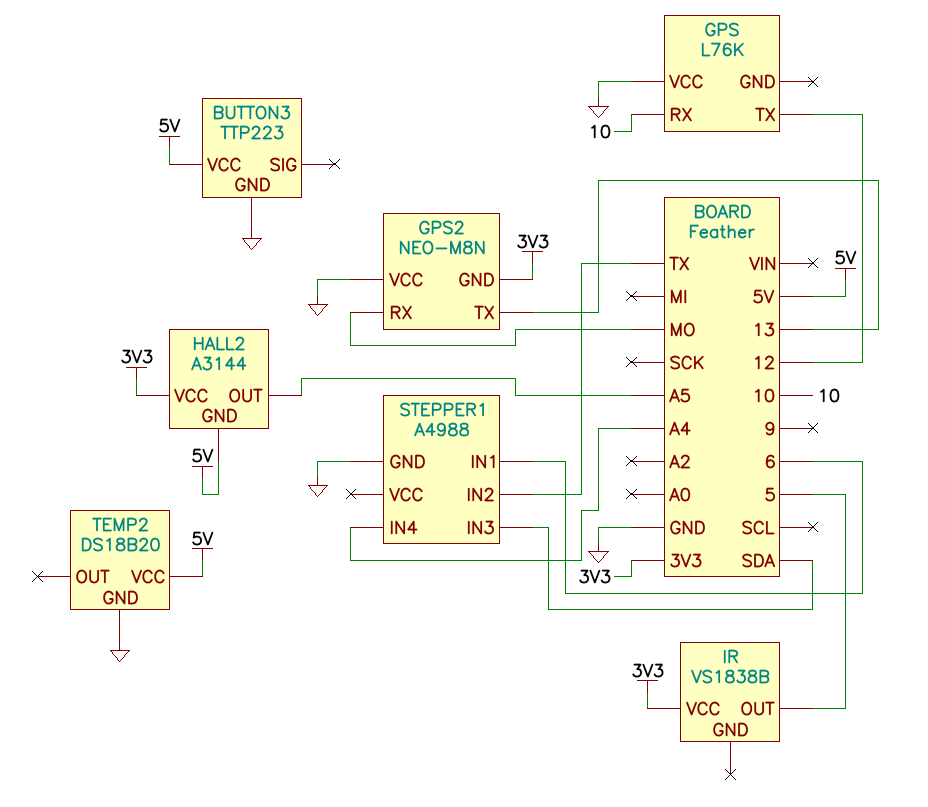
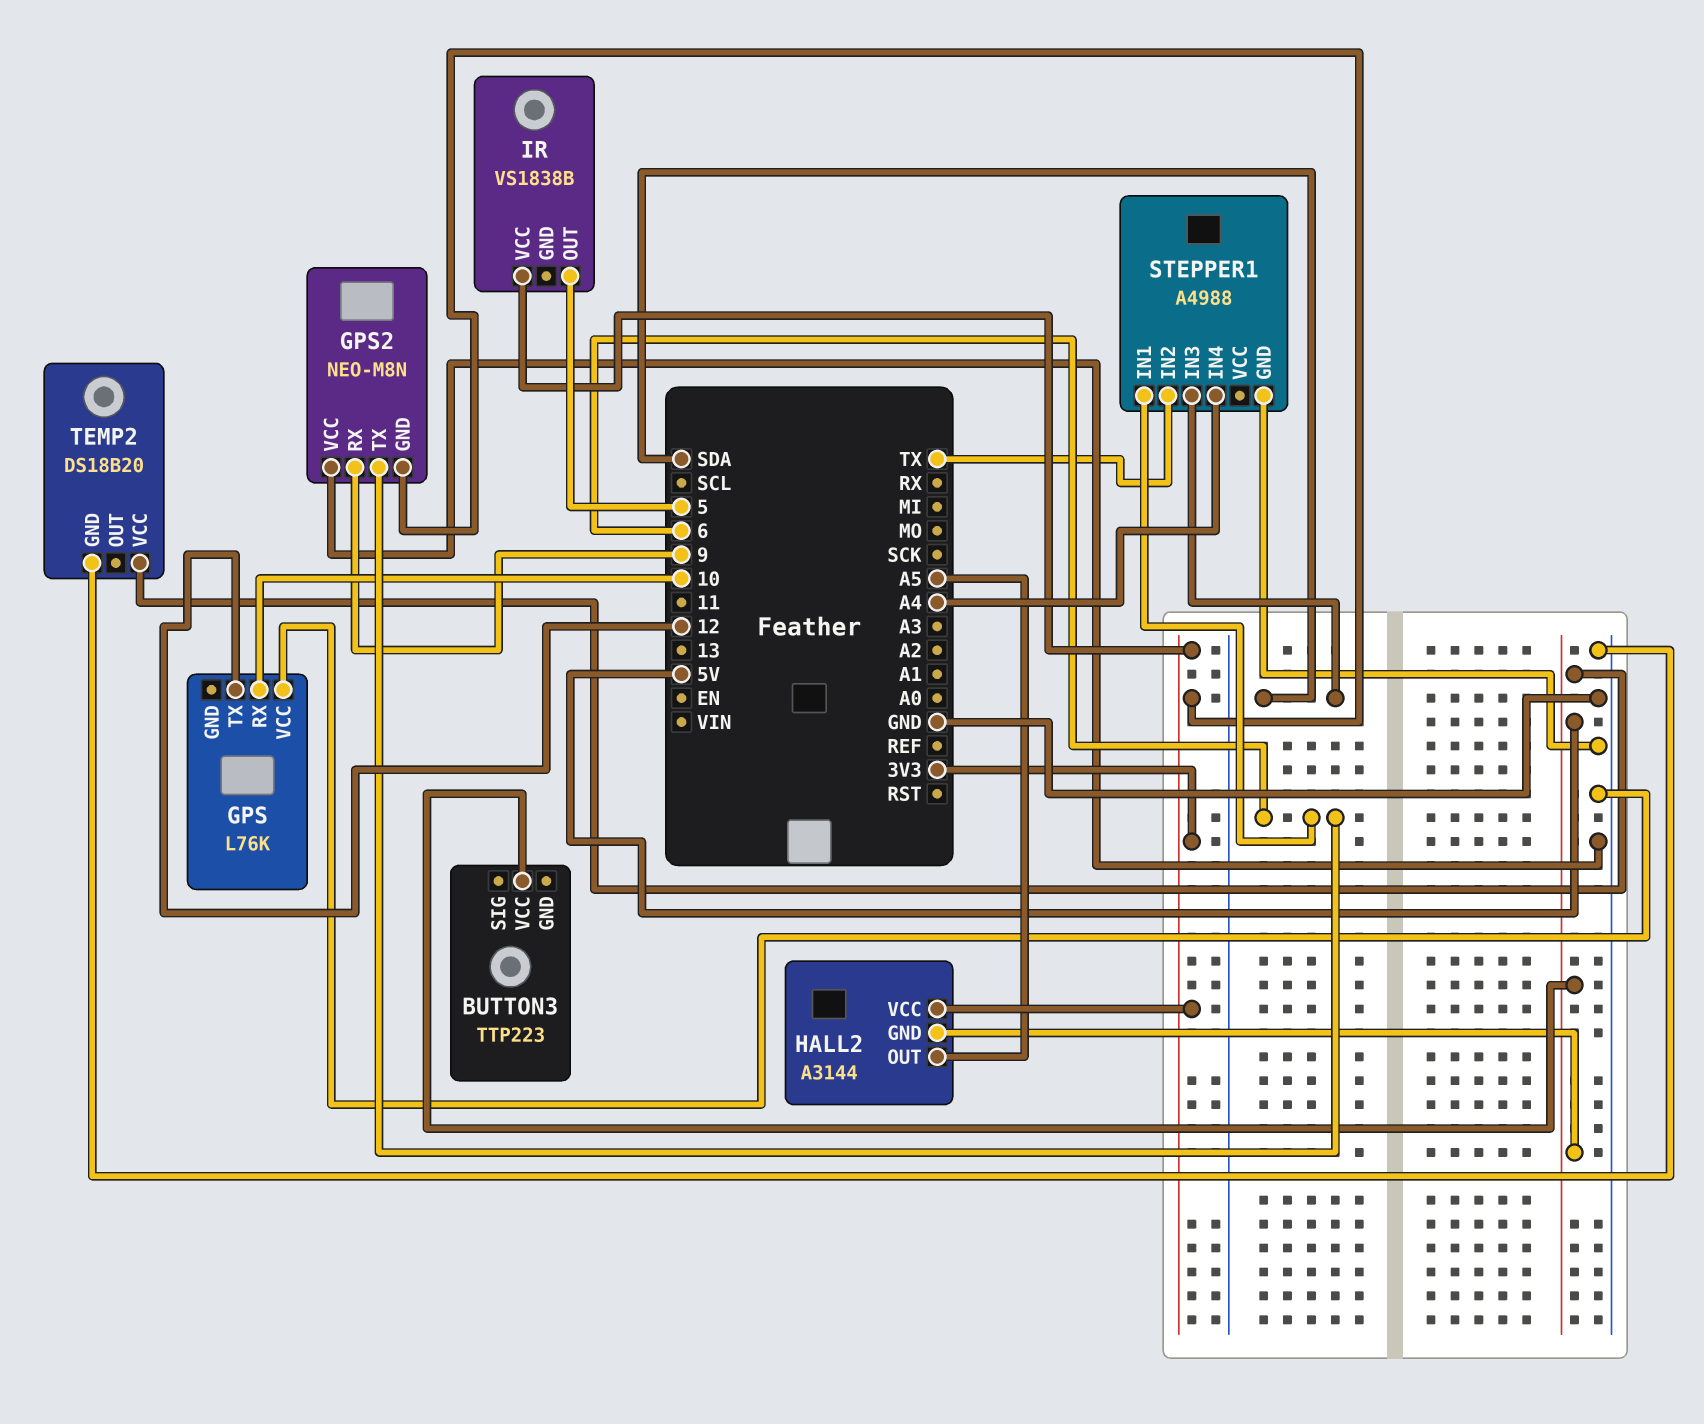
BUTTON3 pin GND: GND -> none
GPS2 pin RX: MO -> 9
GPS2 pin TX: 13 -> 6

